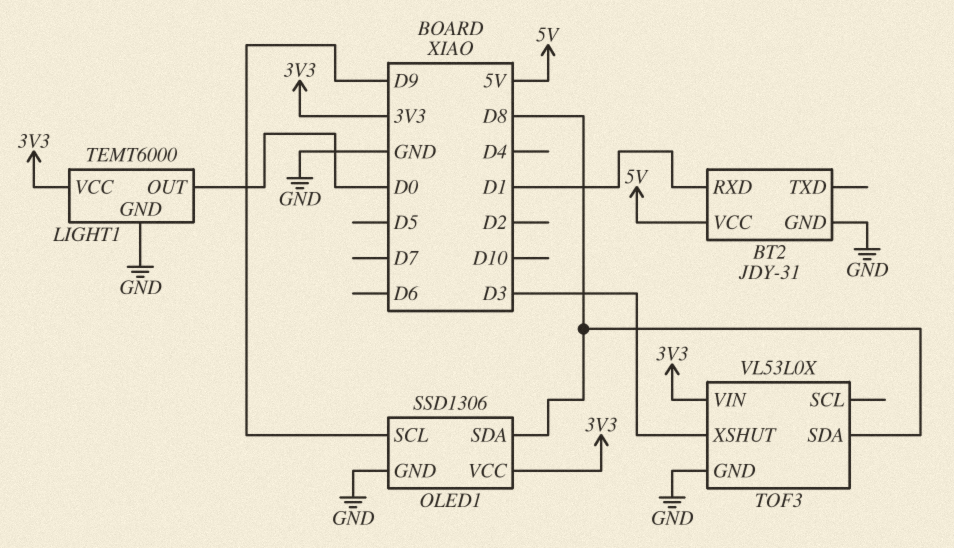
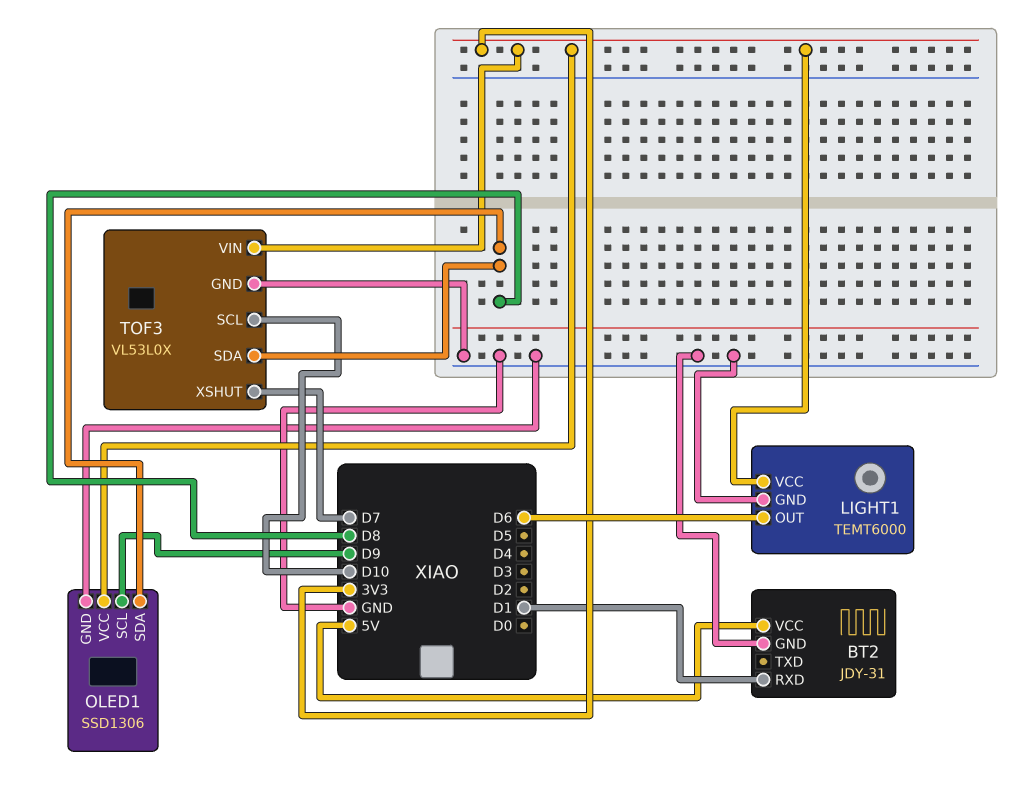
LIGHT1 pin OUT: D0 -> D6
TOF3 pin SCL: none -> D10
TOF3 pin XSHUT: D3 -> D7

